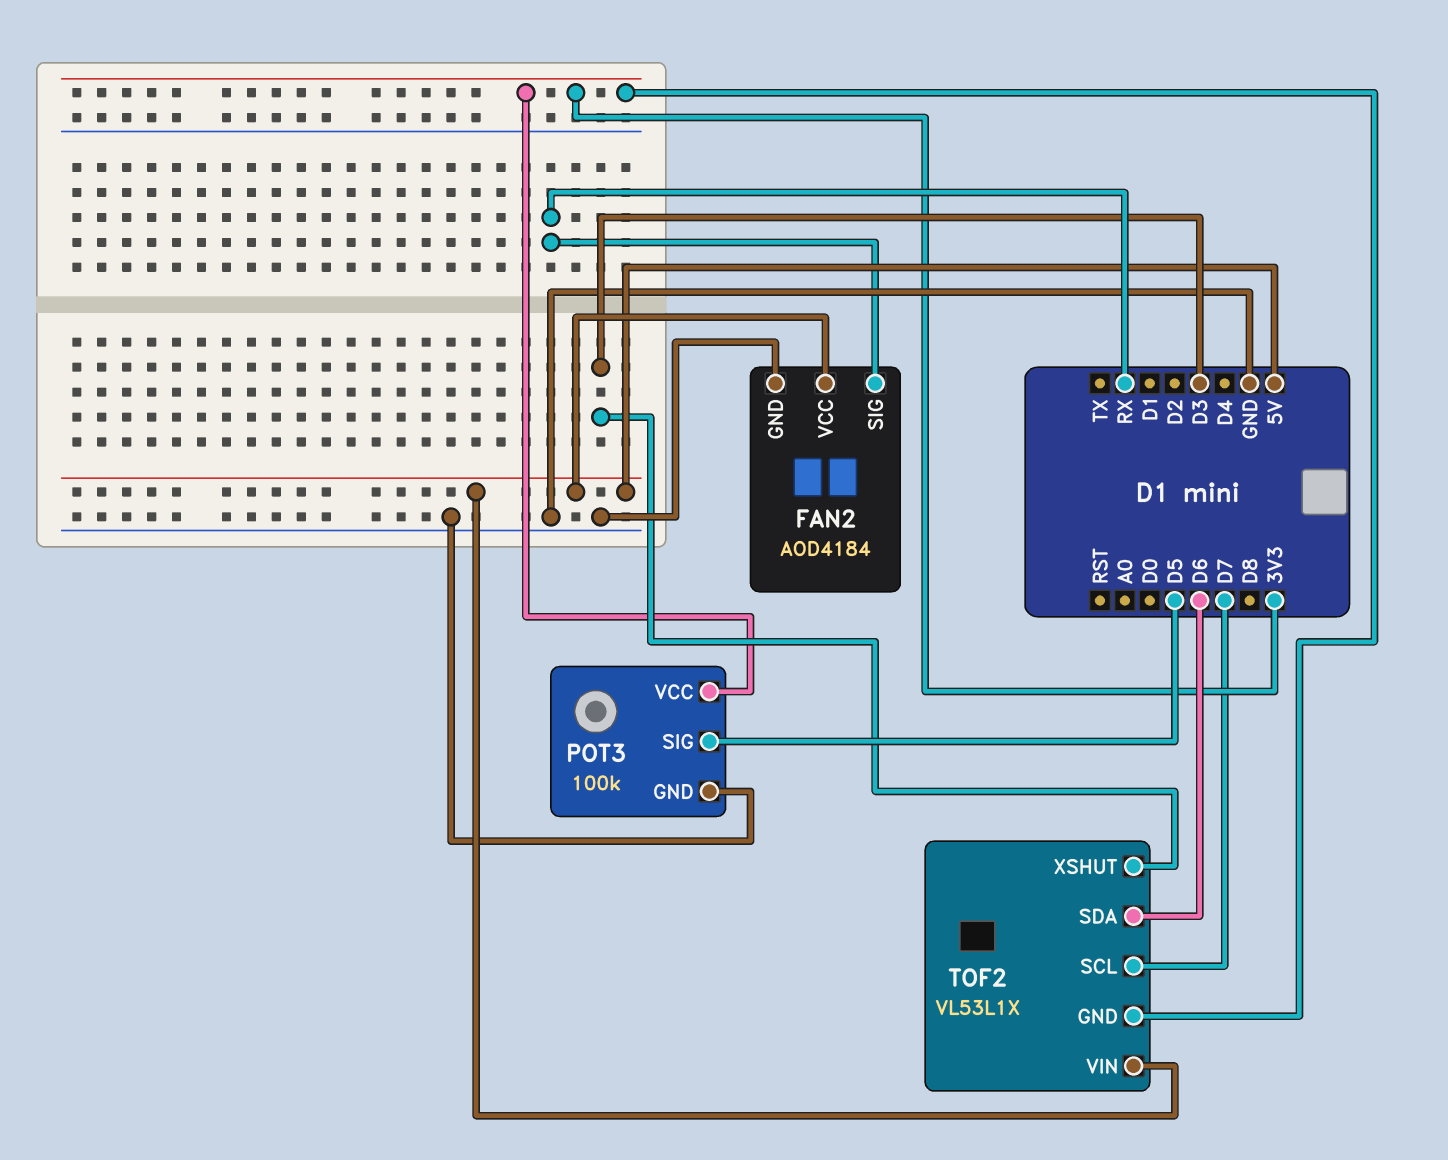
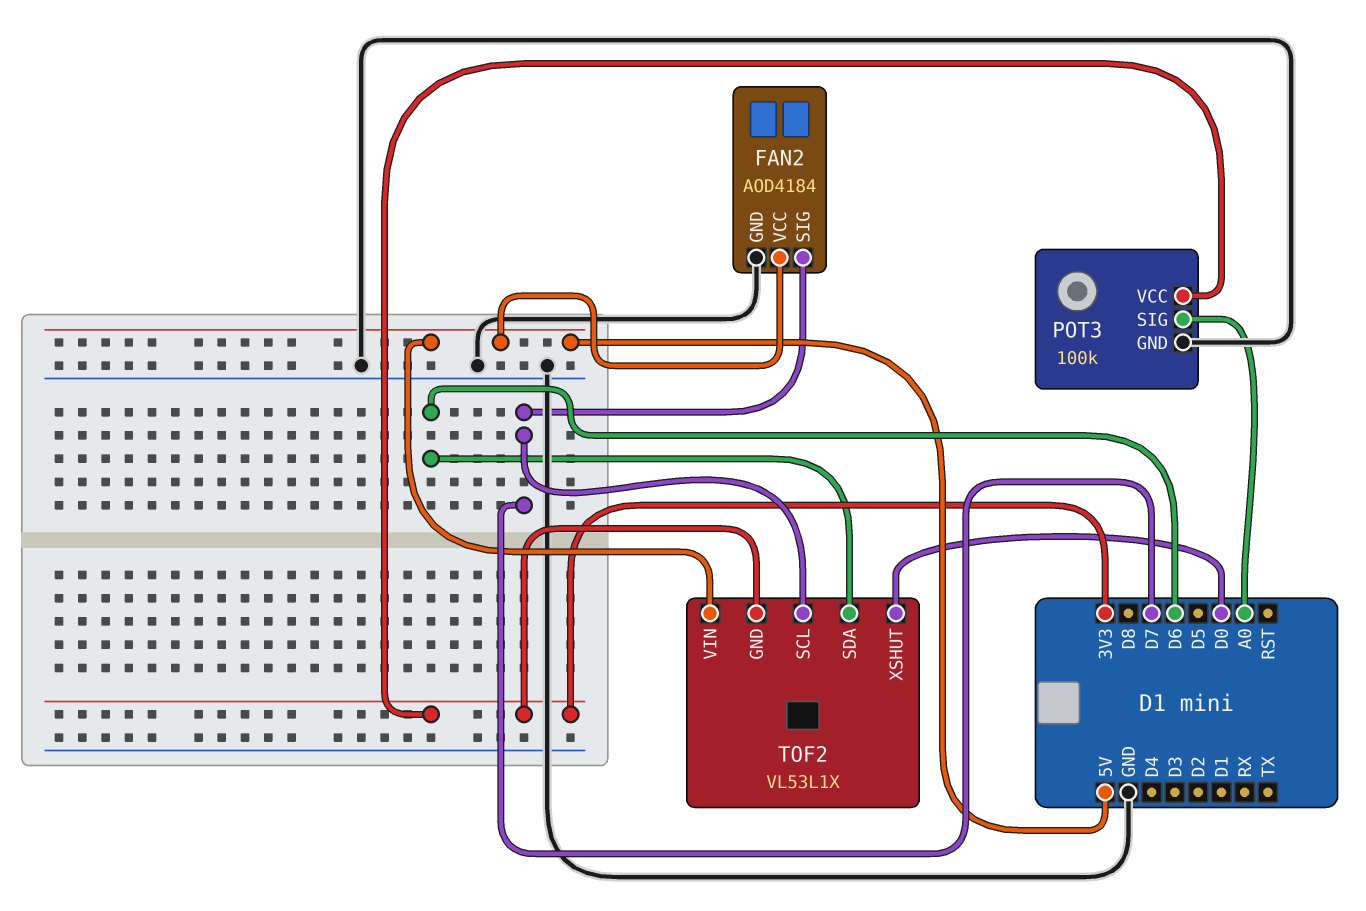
FAN2 pin SIG: RX -> D7
POT3 pin SIG: D5 -> A0
TOF2 pin XSHUT: D3 -> D0

